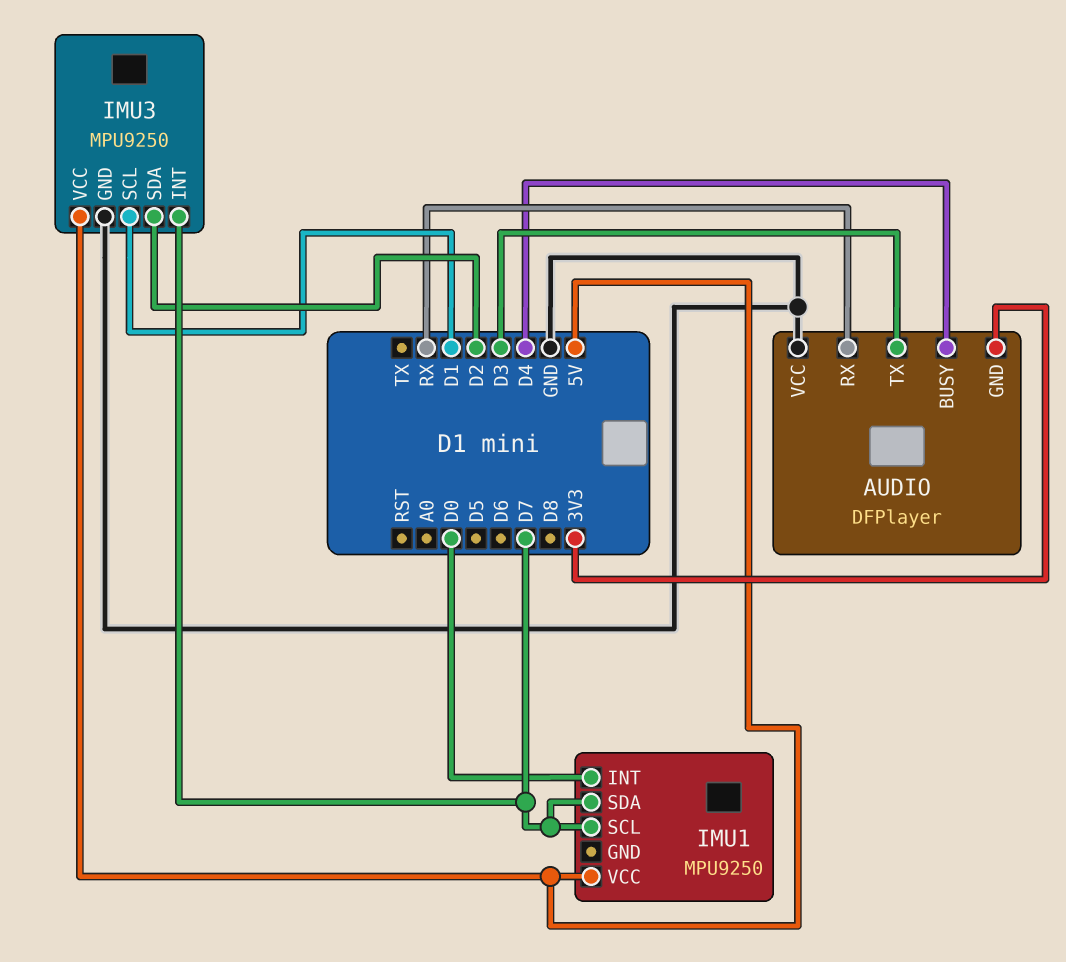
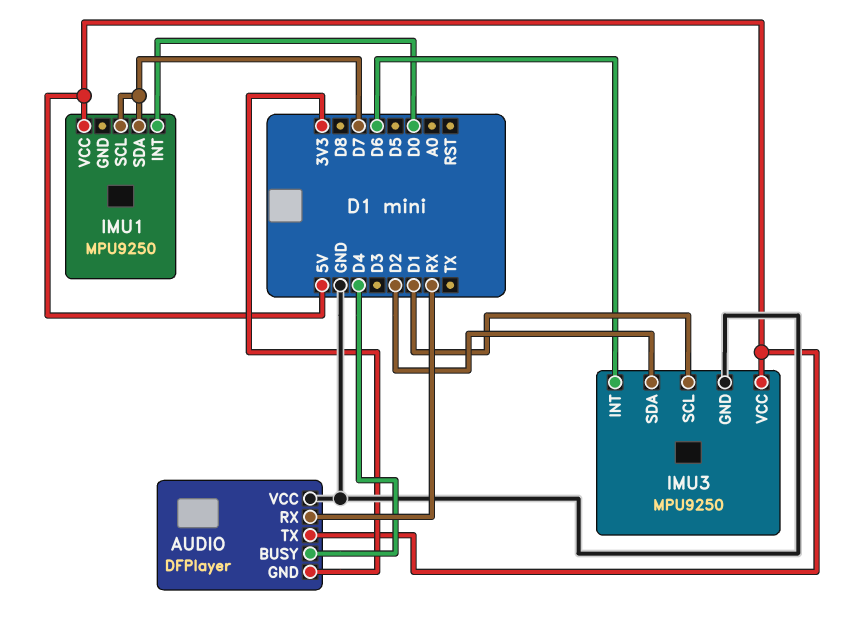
AUDIO pin TX: D3 -> 5V
IMU3 pin INT: D7 -> D6

